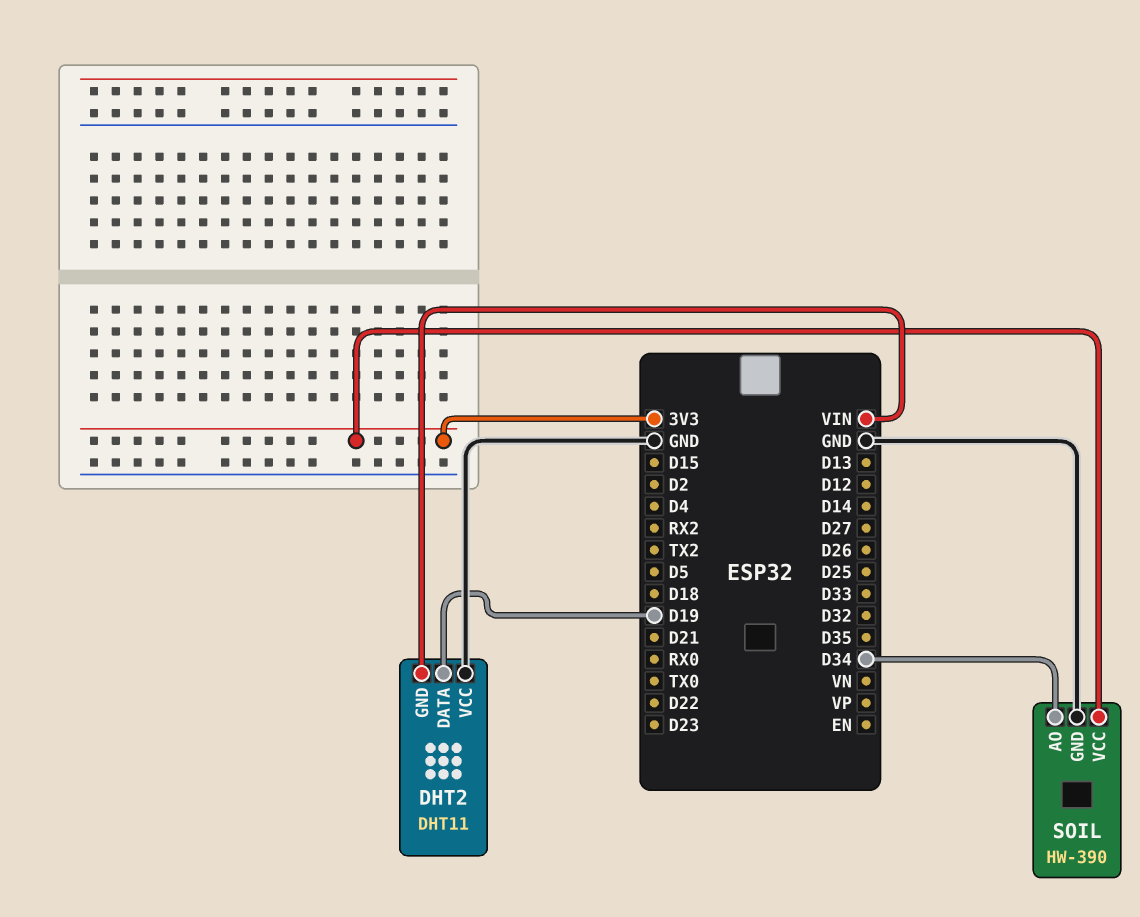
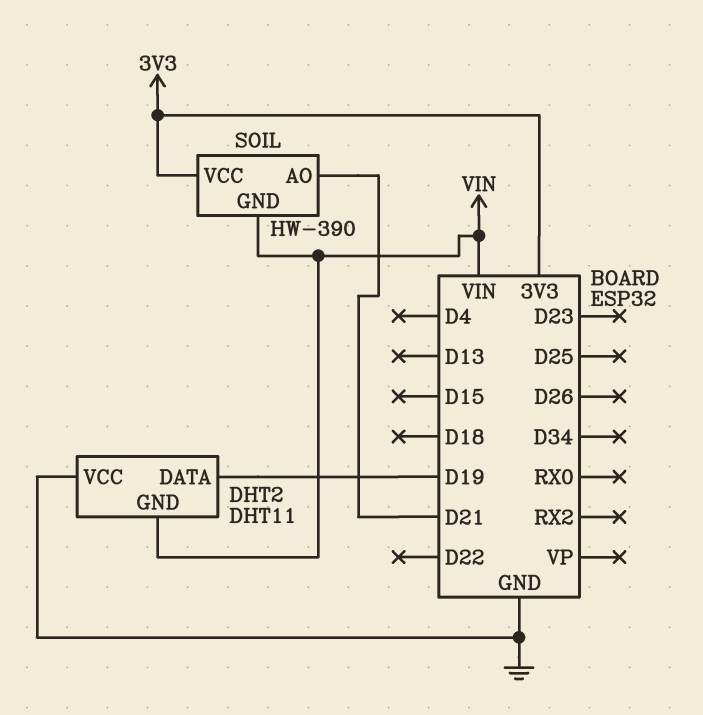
SOIL pin AO: D34 -> D21
SOIL pin GND: GND -> VIN

